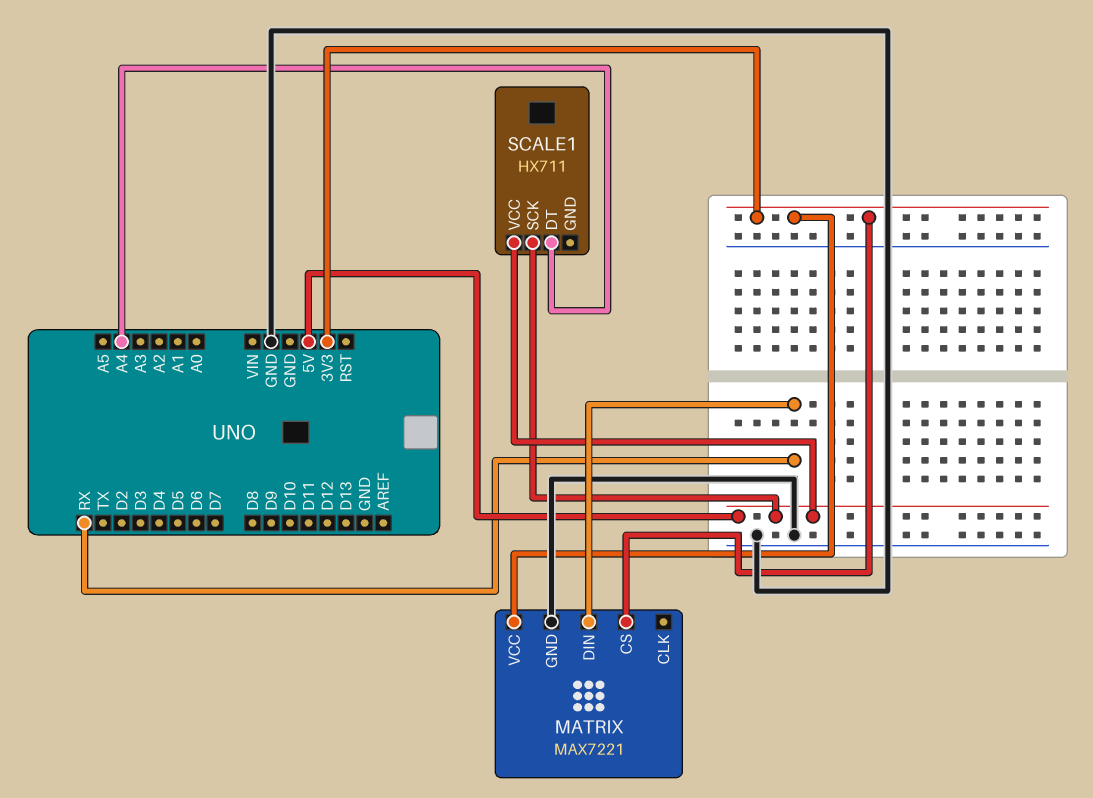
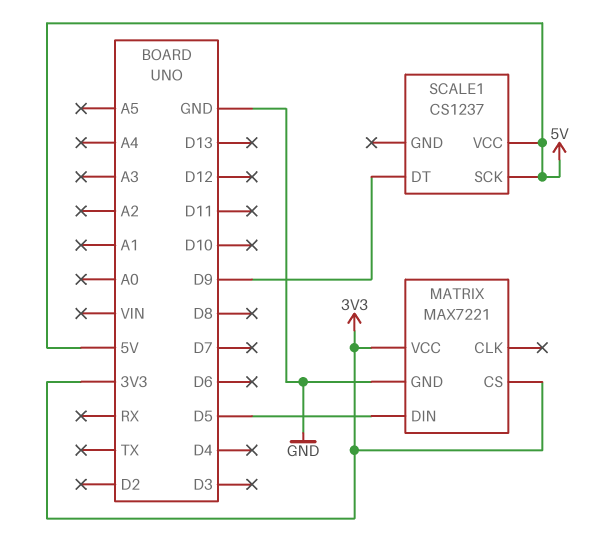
MATRIX pin DIN: RX -> D5
SCALE1: HX711 -> CS1237
SCALE1 pin DT: A4 -> D9

